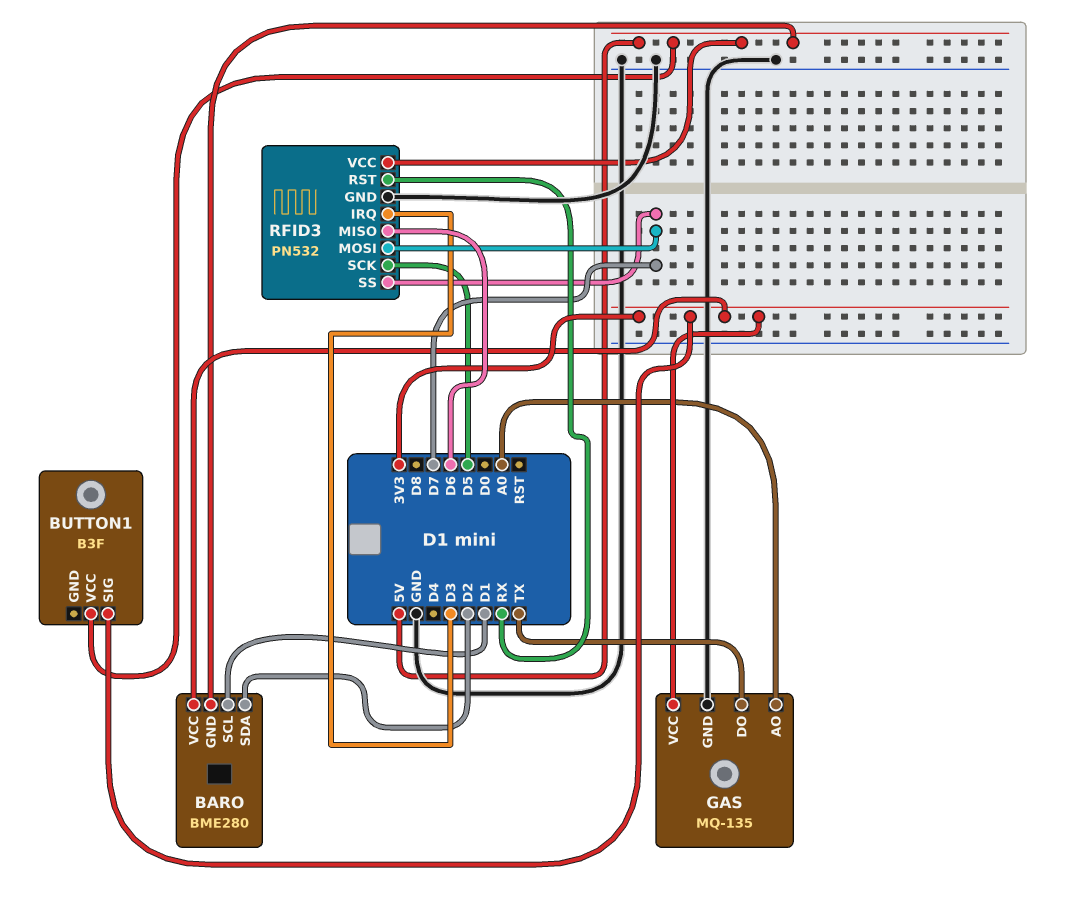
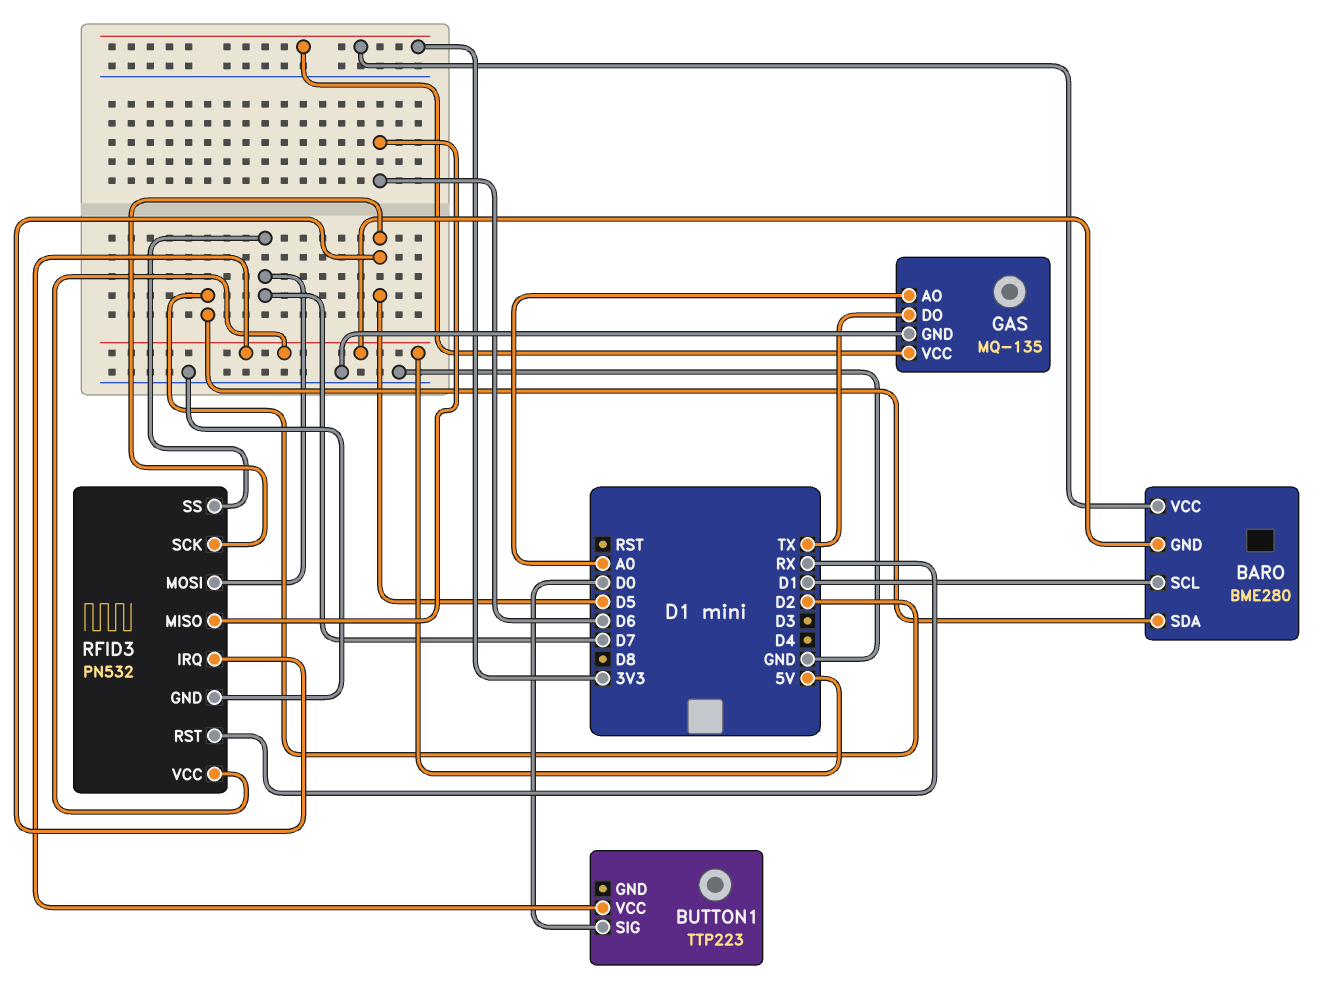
BUTTON1: B3F -> TTP223
BUTTON1 pin SIG: 3V3 -> D0
RFID3 pin IRQ: D3 -> D5

